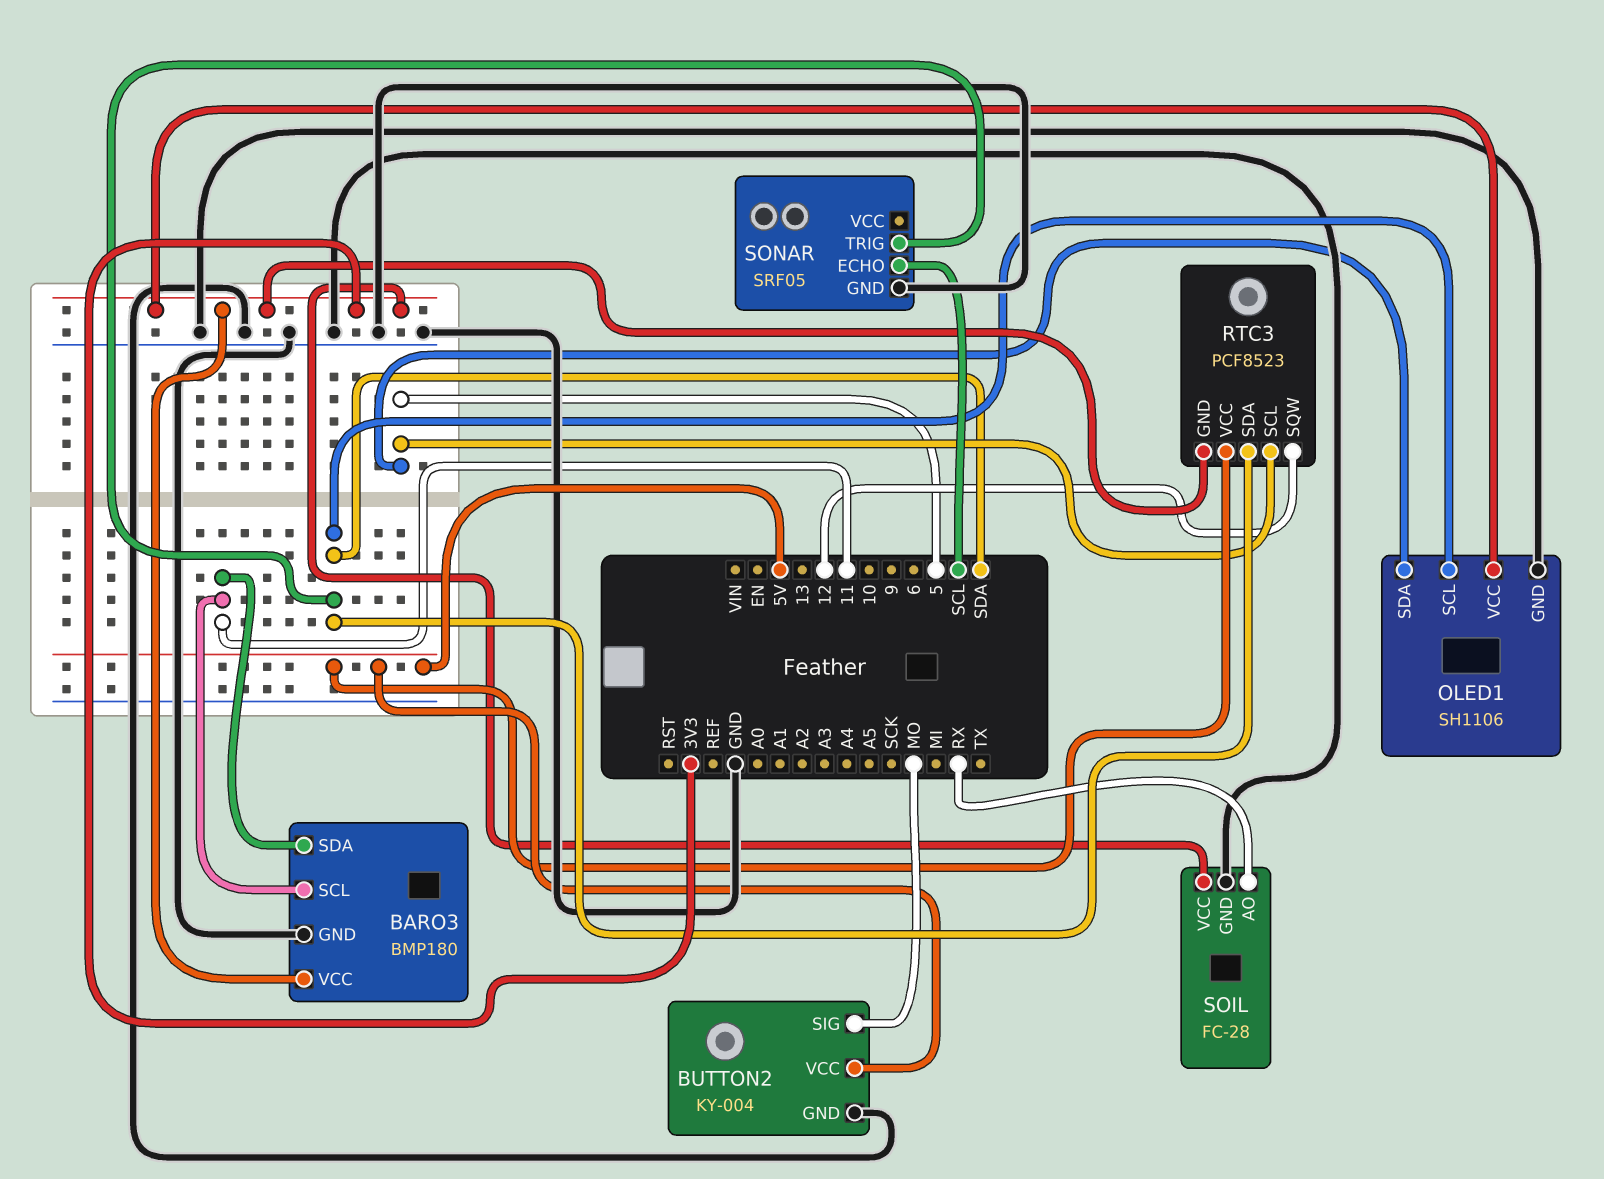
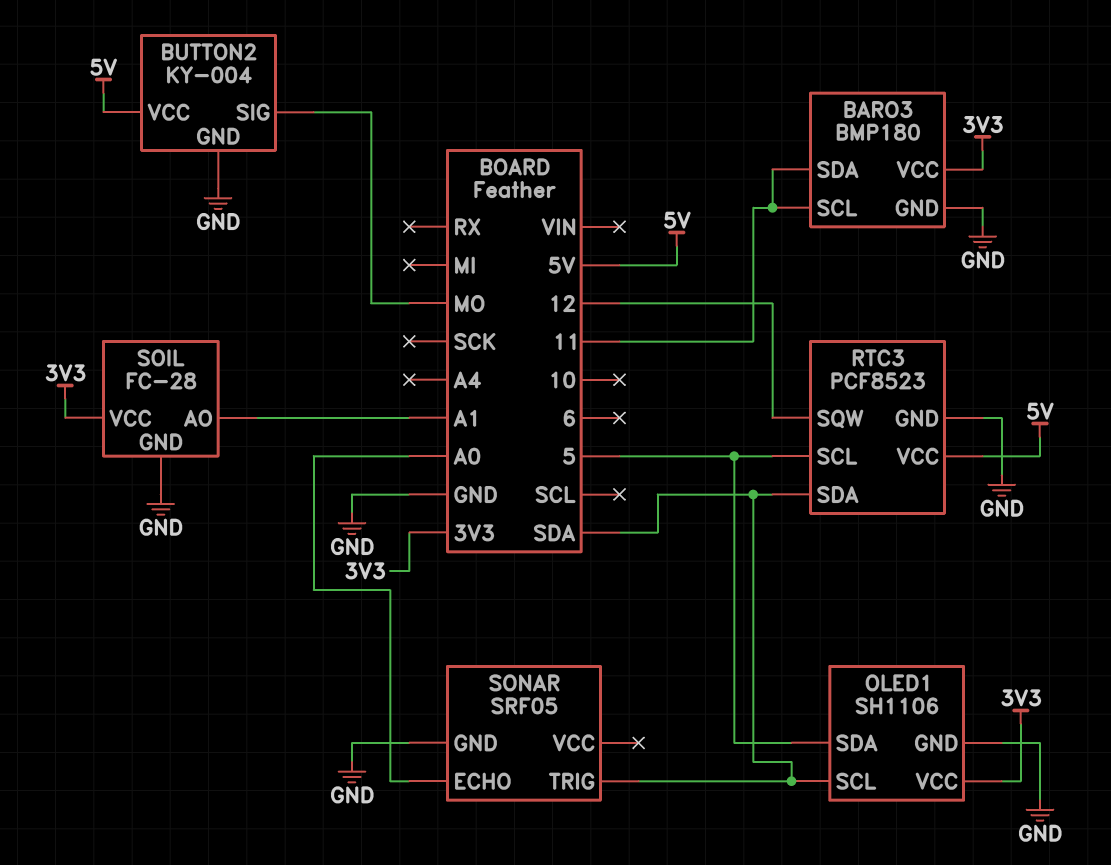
RTC3 pin GND: 3V3 -> GND
SOIL pin AO: RX -> A1
SONAR pin ECHO: SCL -> A0

